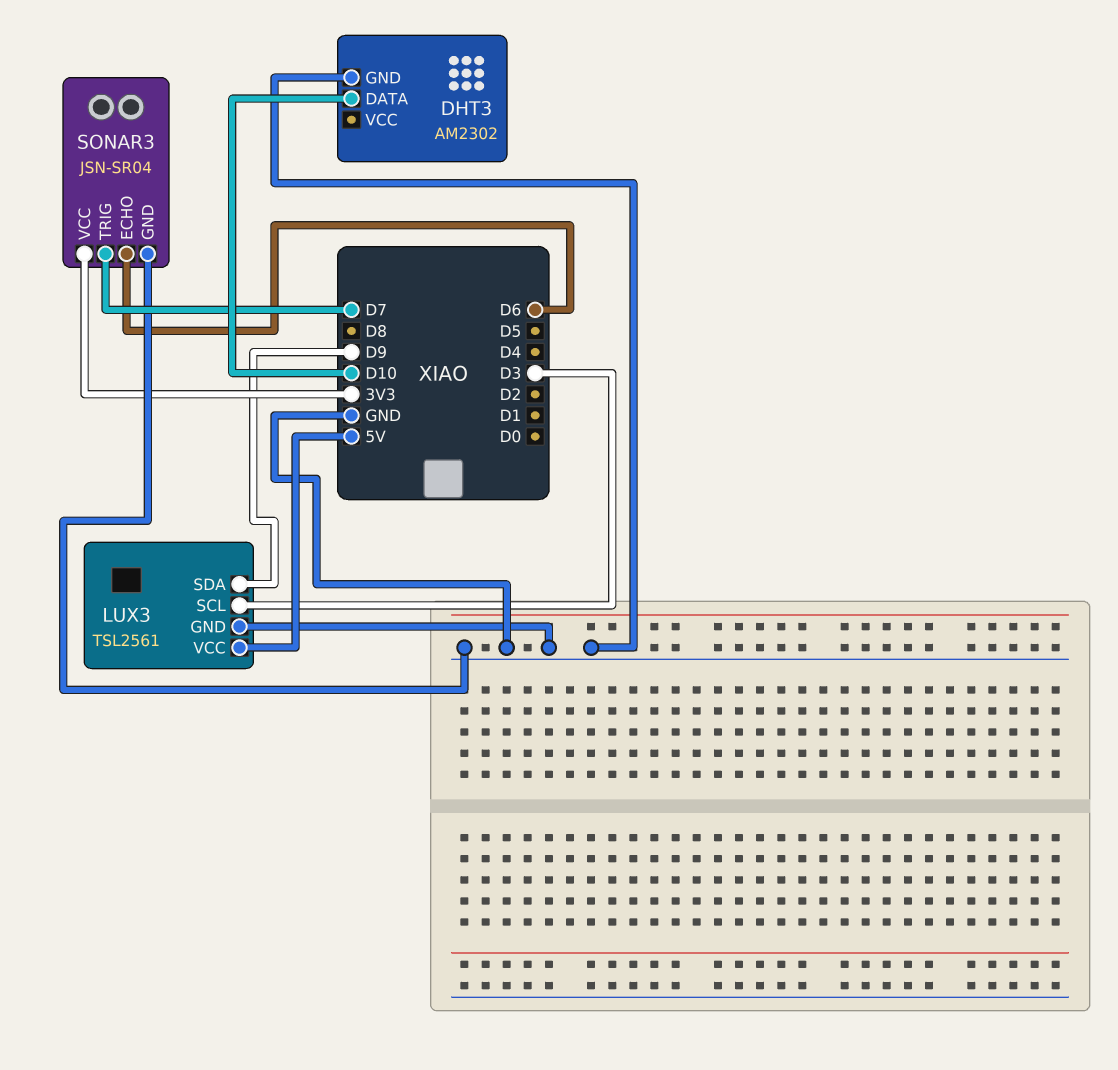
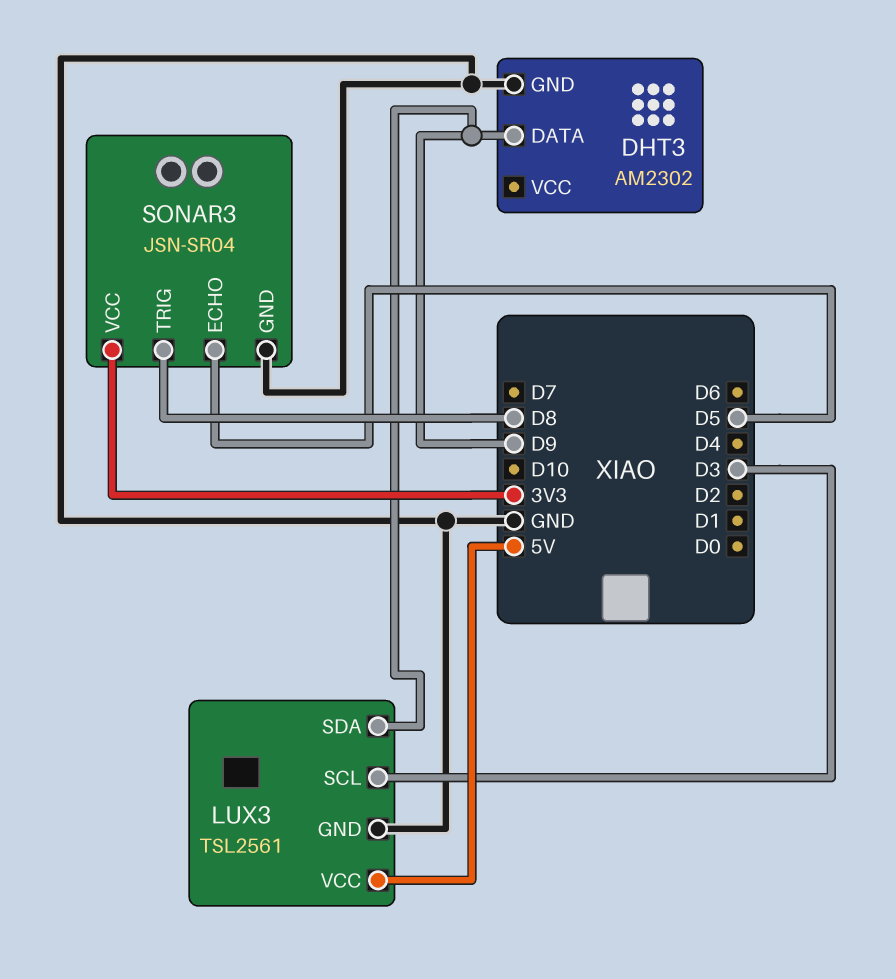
DHT3 pin DATA: D10 -> D9
SONAR3 pin ECHO: D6 -> D5
SONAR3 pin TRIG: D7 -> D8

